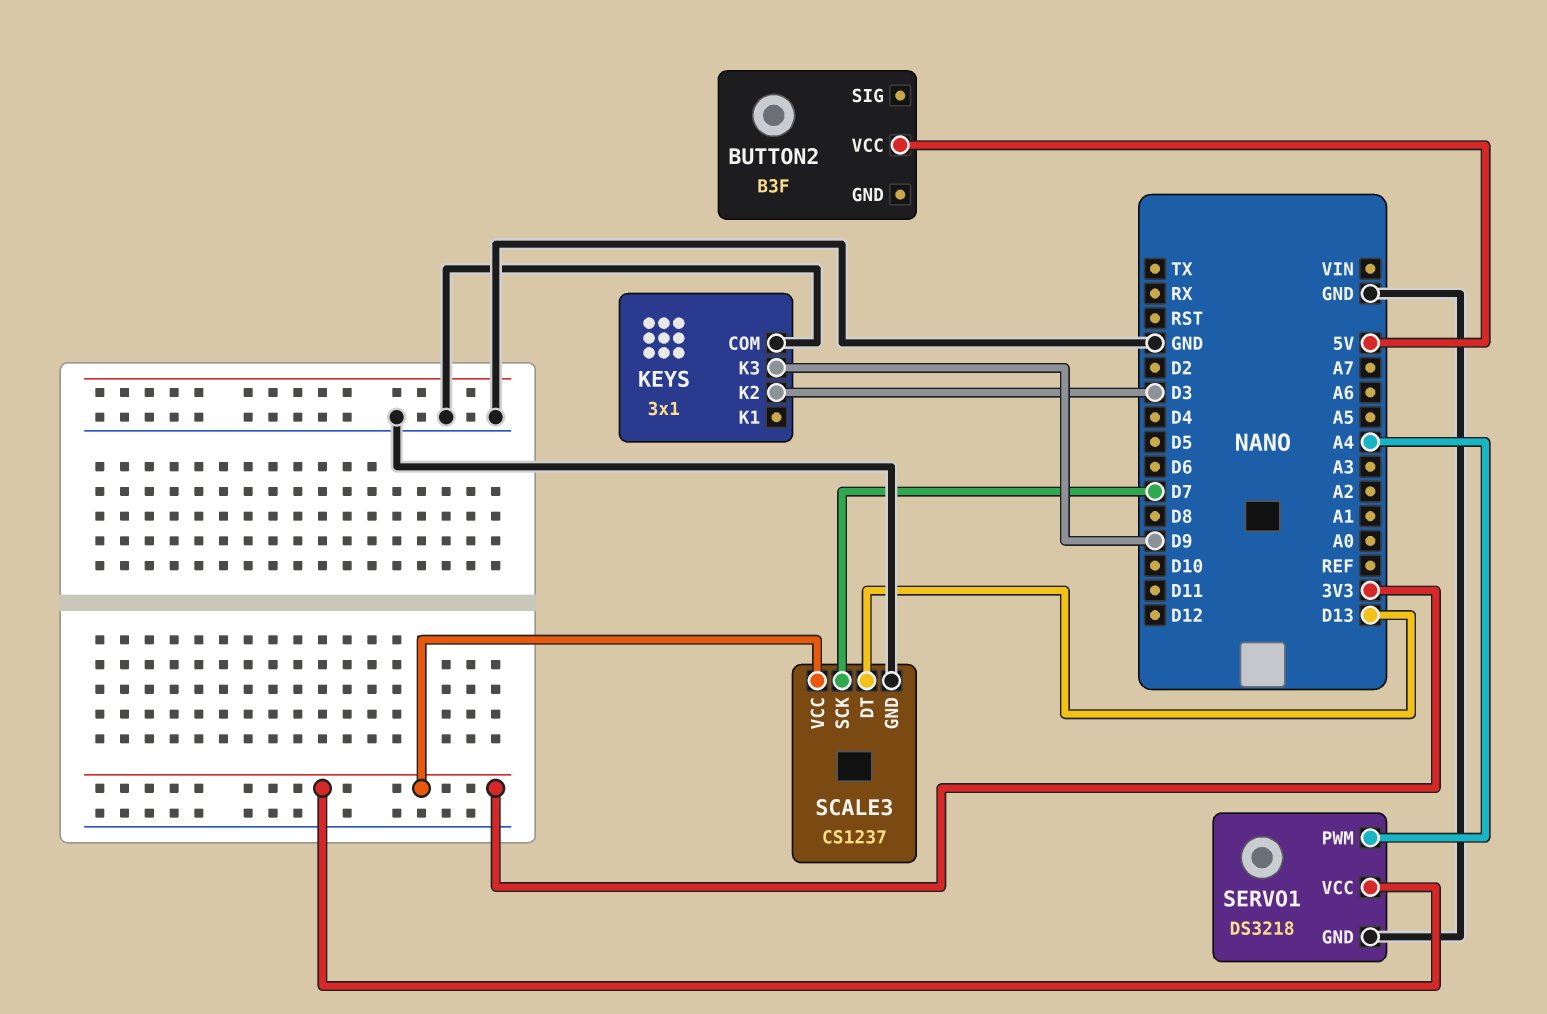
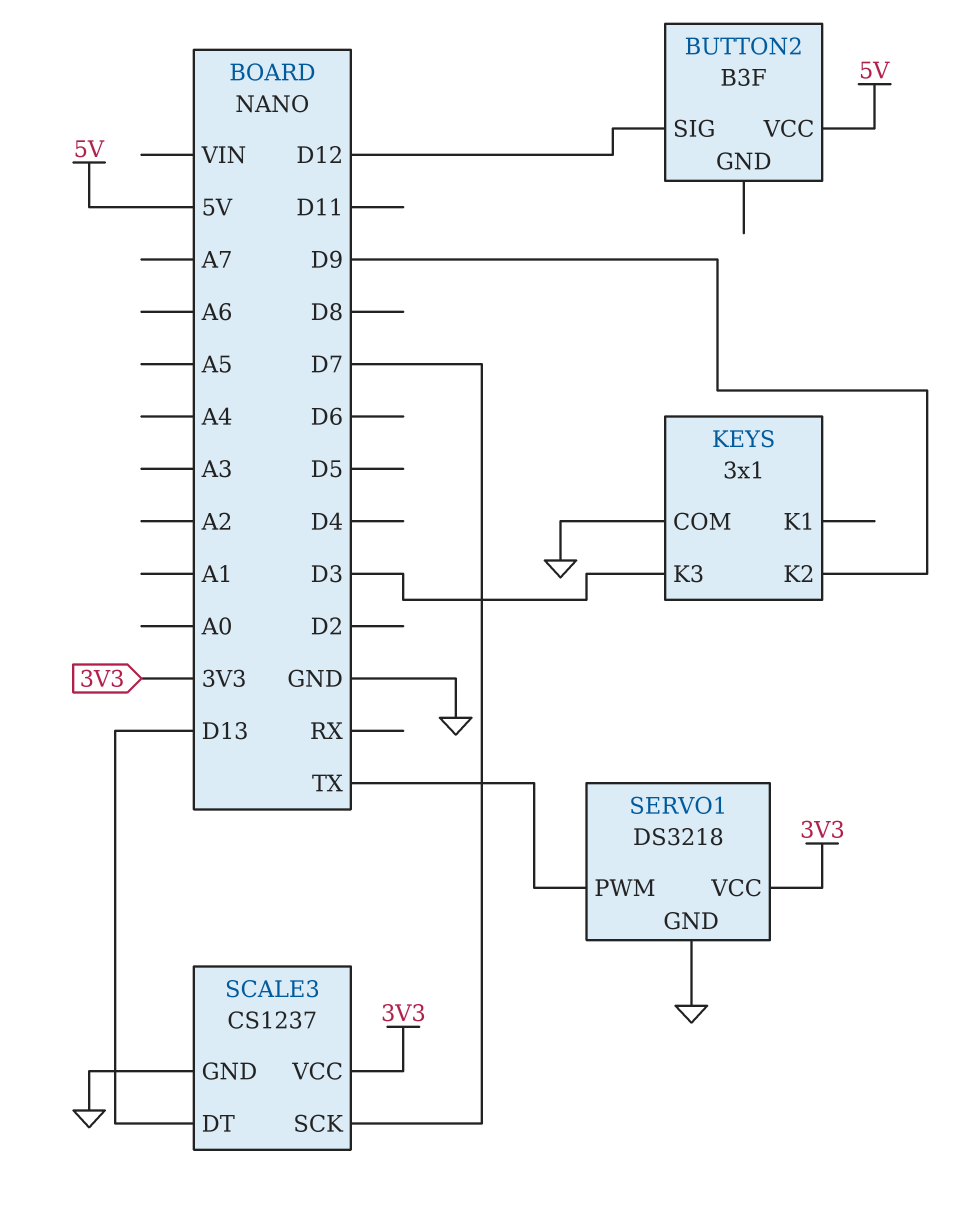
BUTTON2 pin SIG: none -> D12
KEYS pin K2: D3 -> D9
KEYS pin K3: D9 -> D3
SERVO1 pin PWM: A4 -> TX

